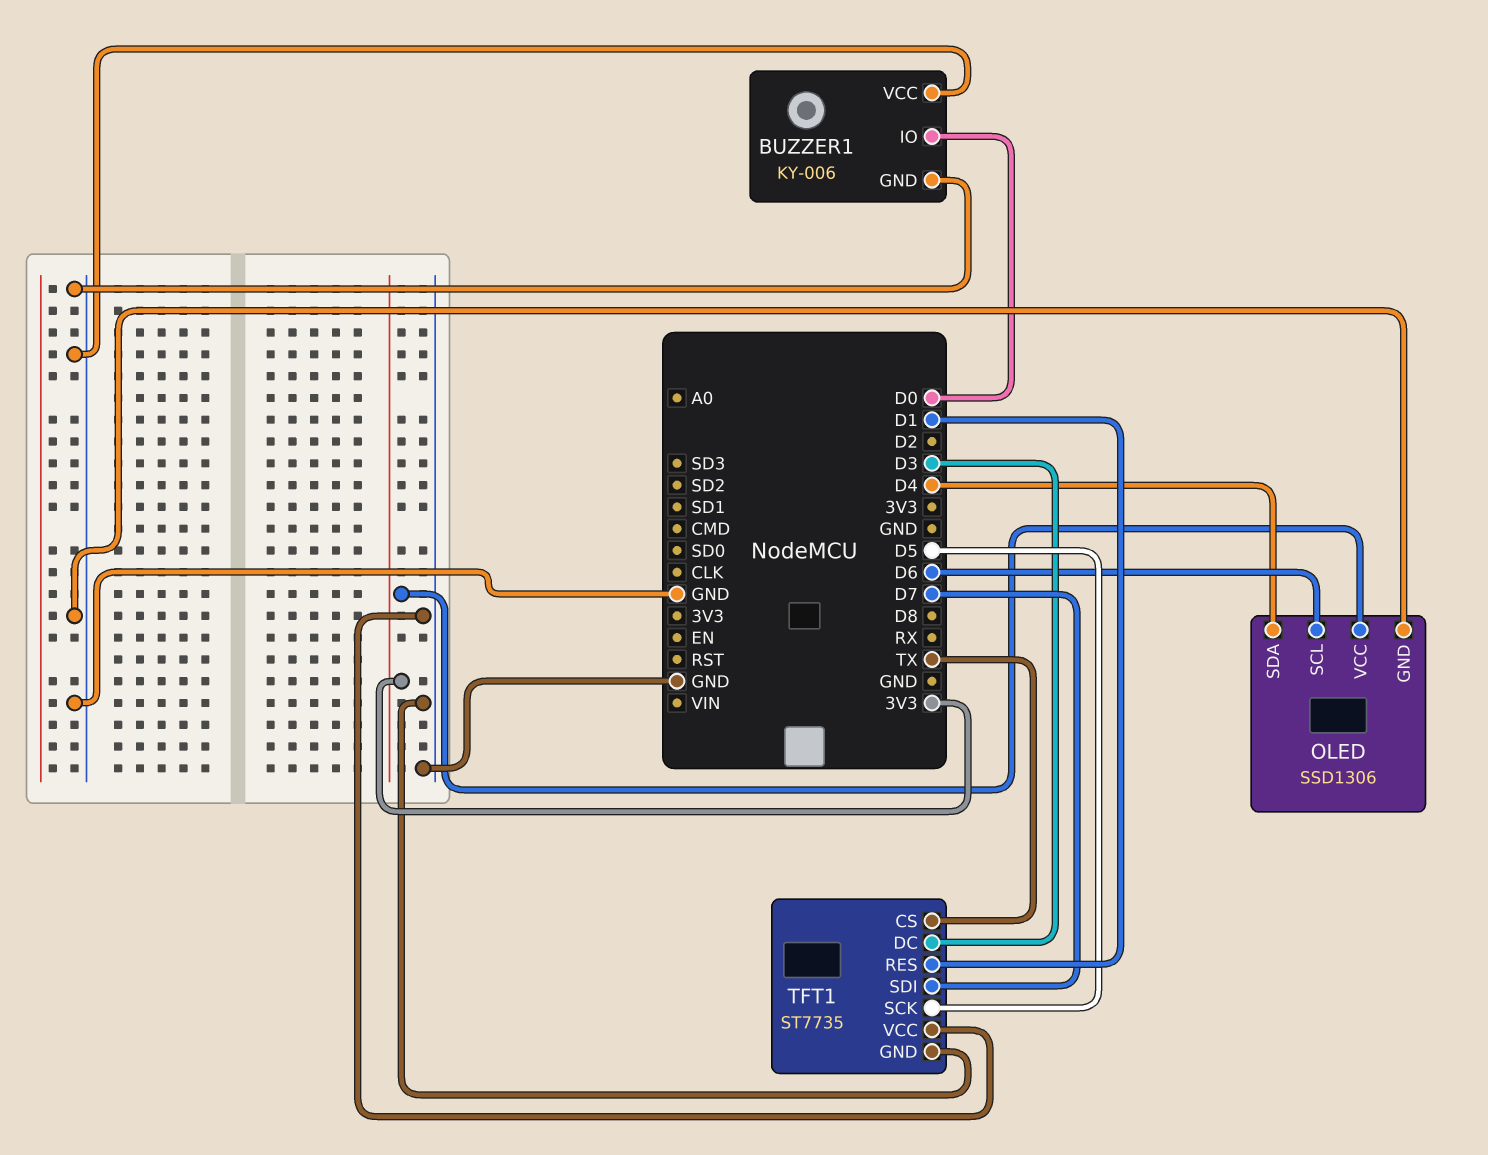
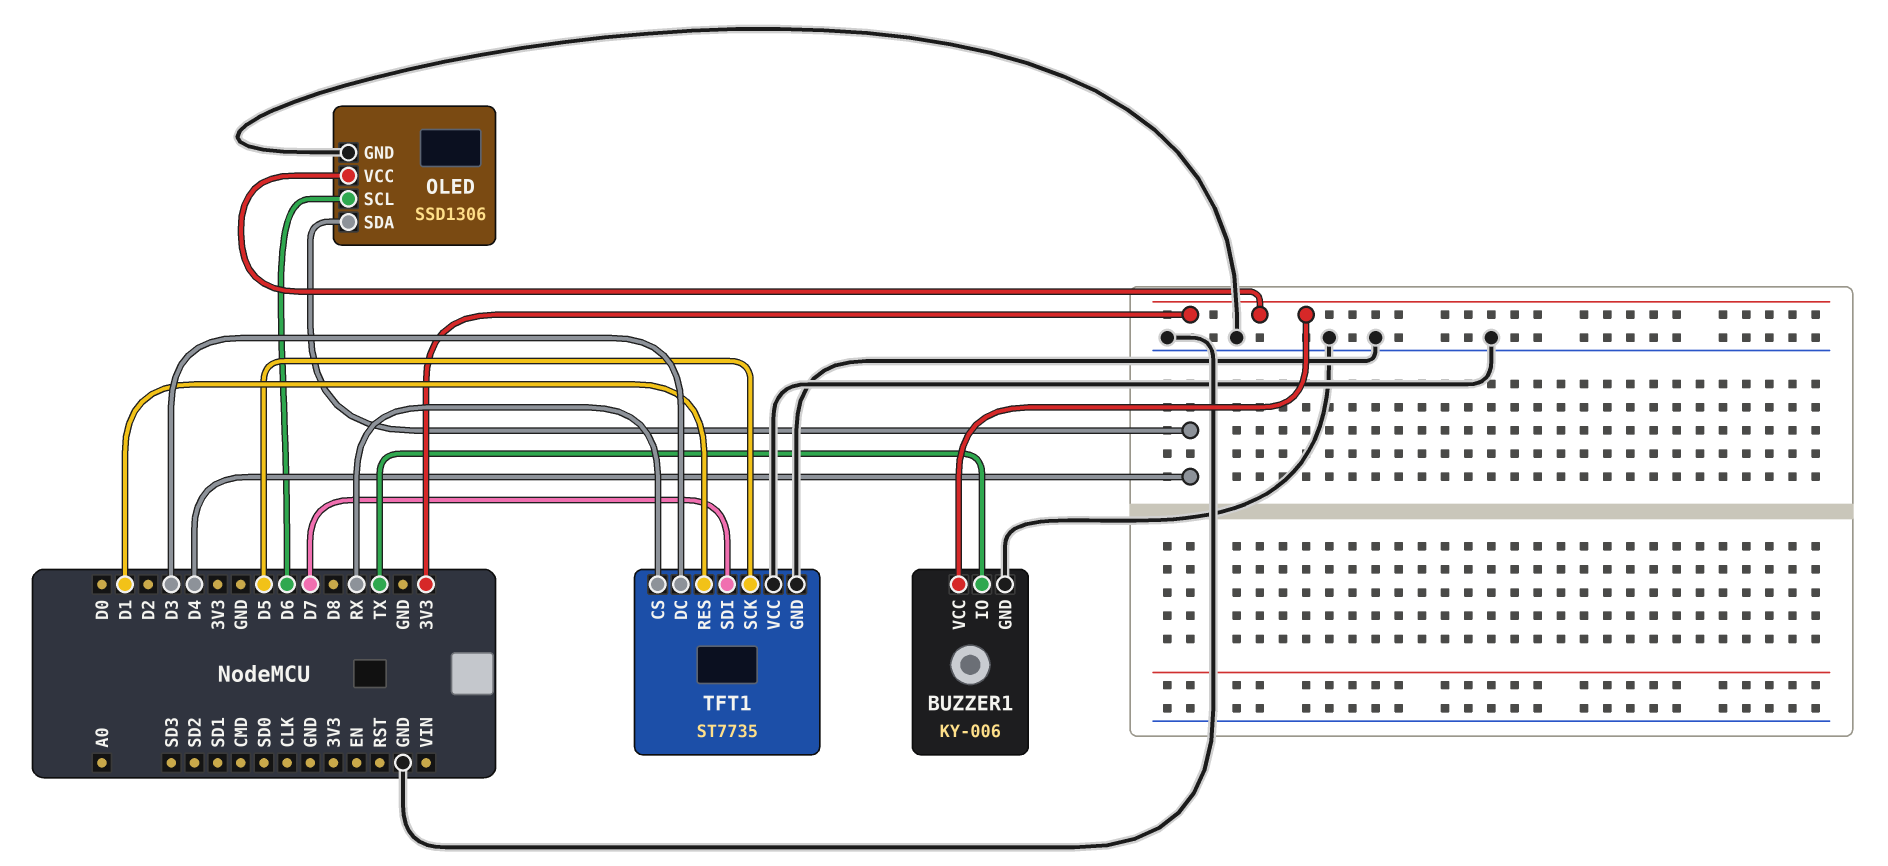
BUZZER1 pin IO: D0 -> TX
BUZZER1 pin VCC: GND -> 3V3
TFT1 pin CS: TX -> RX

